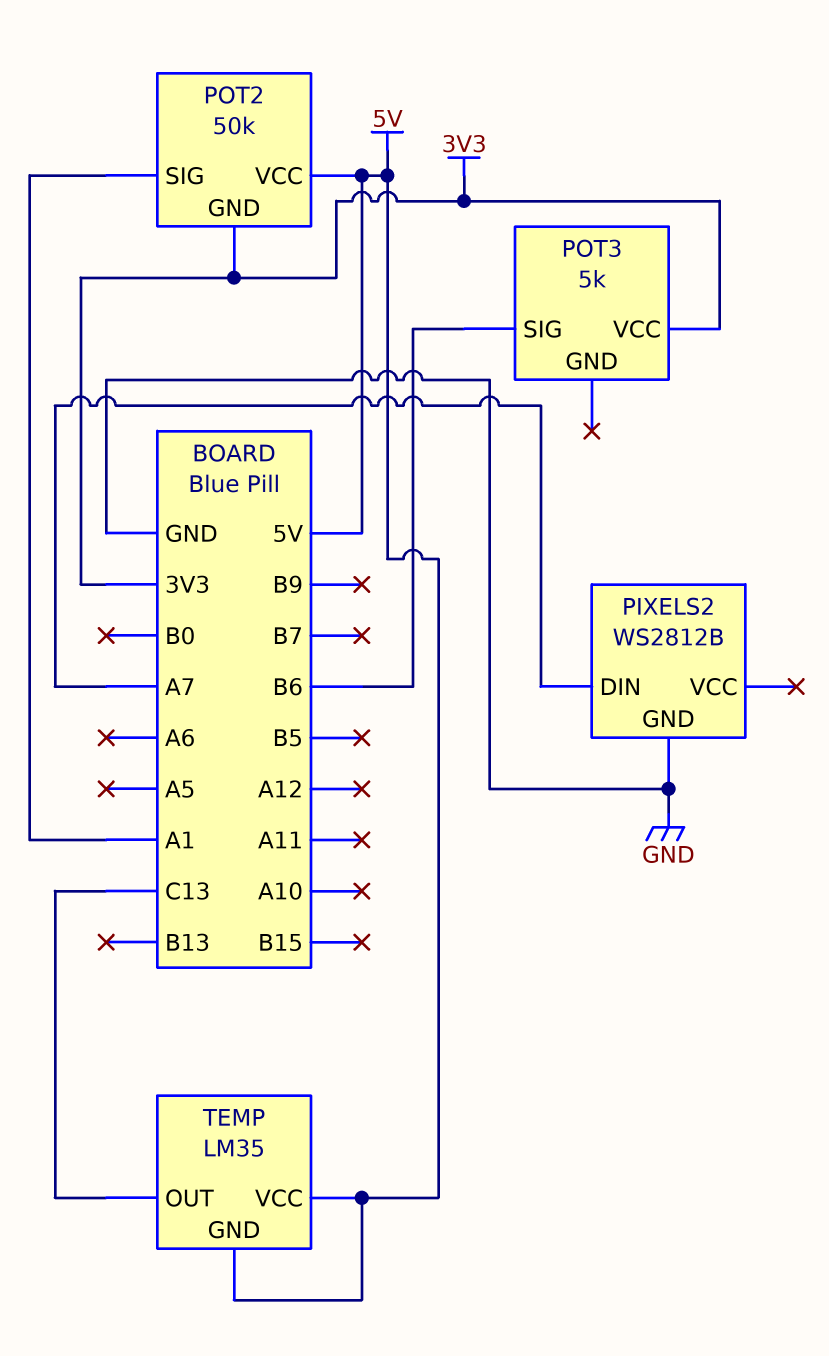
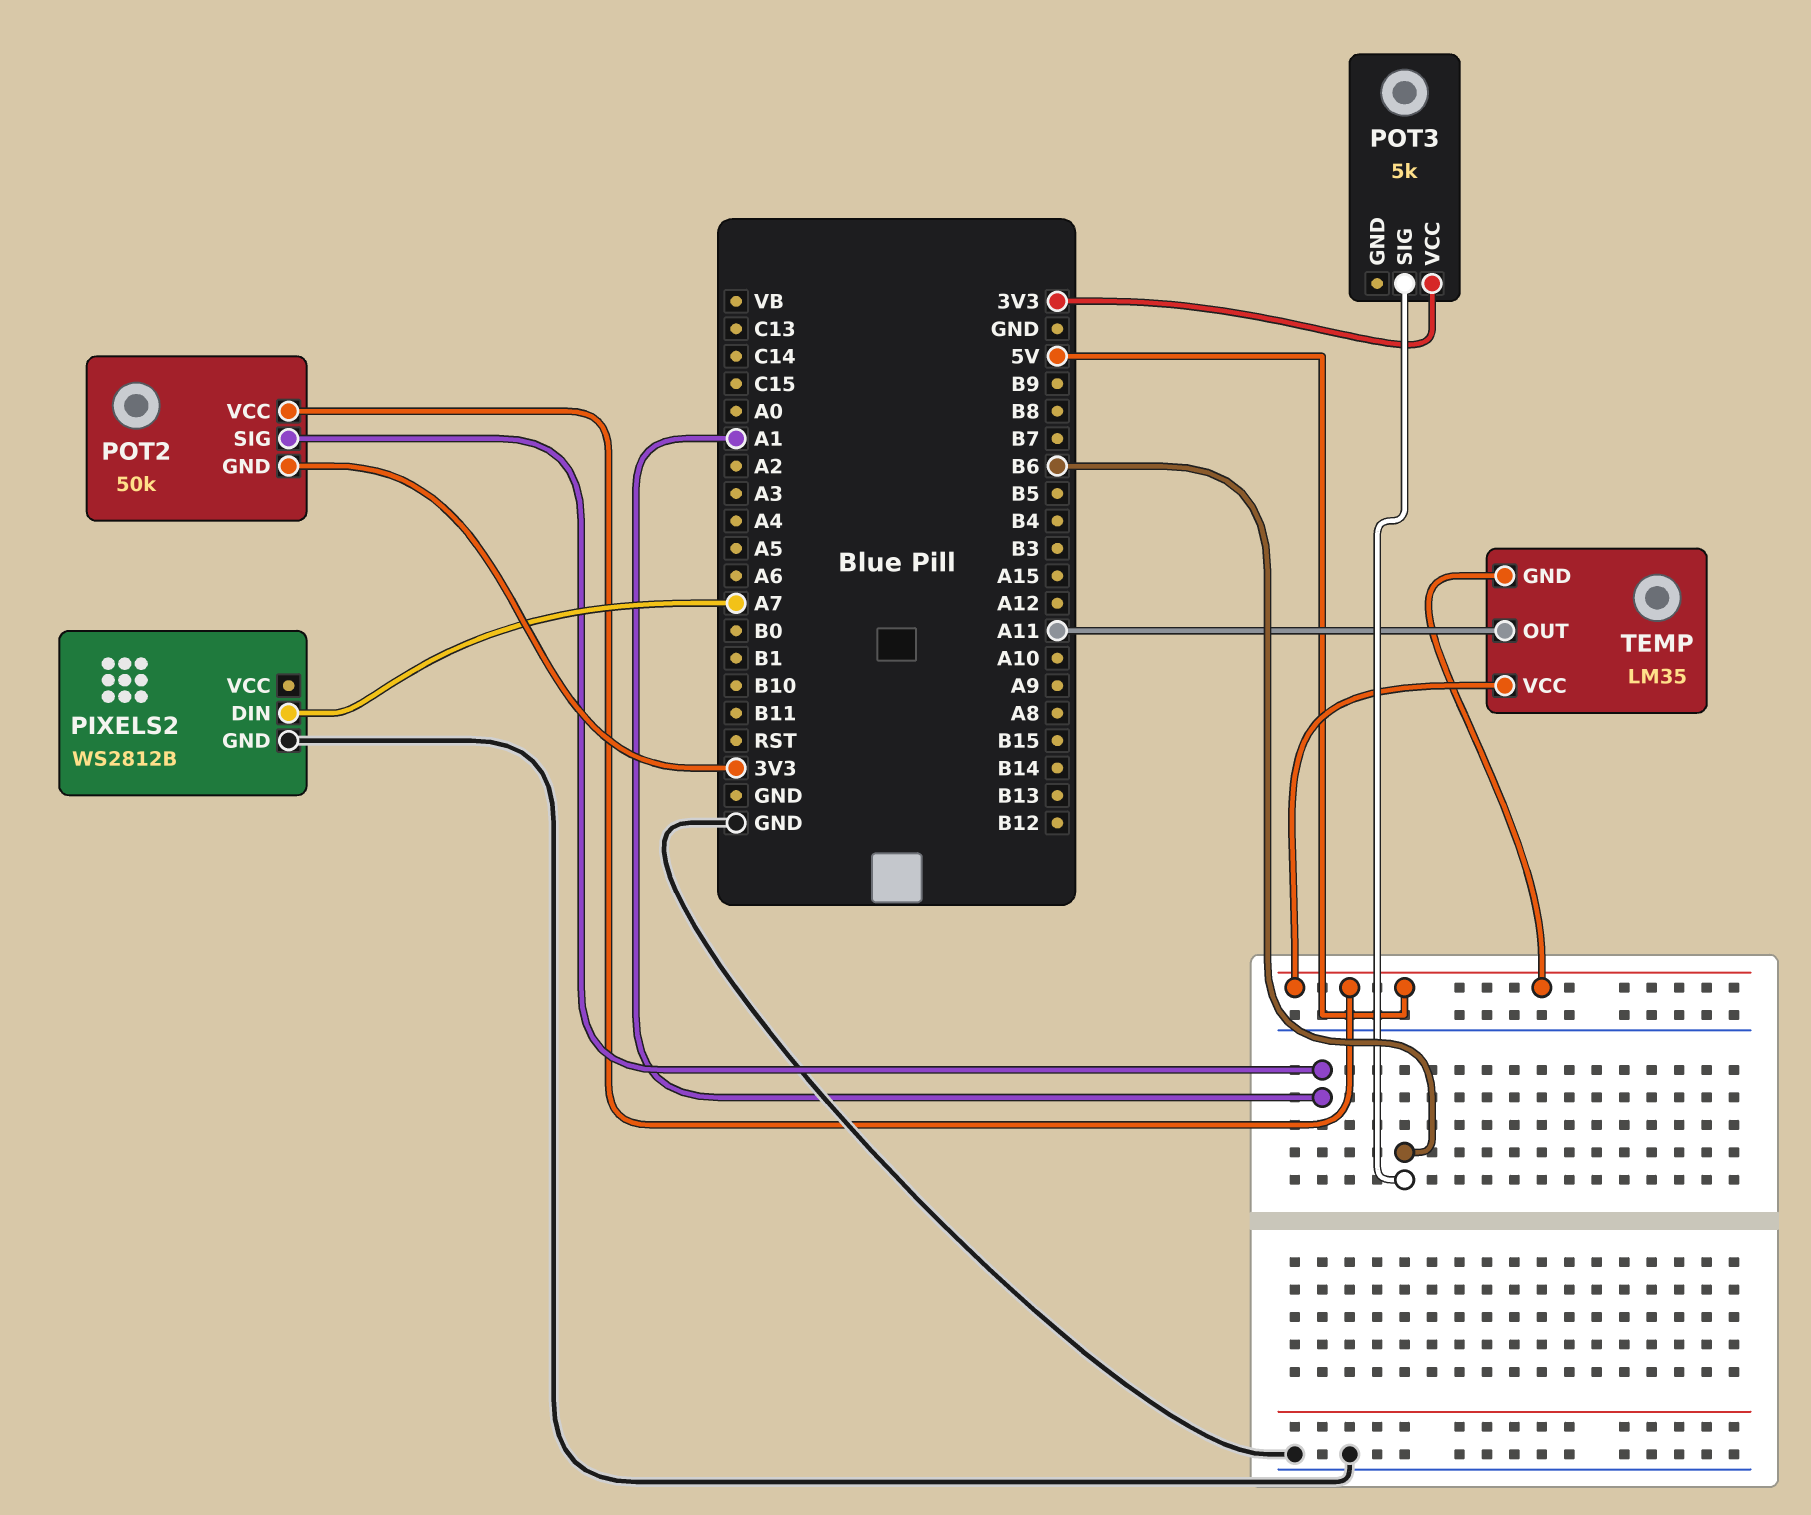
TEMP pin OUT: C13 -> A11

